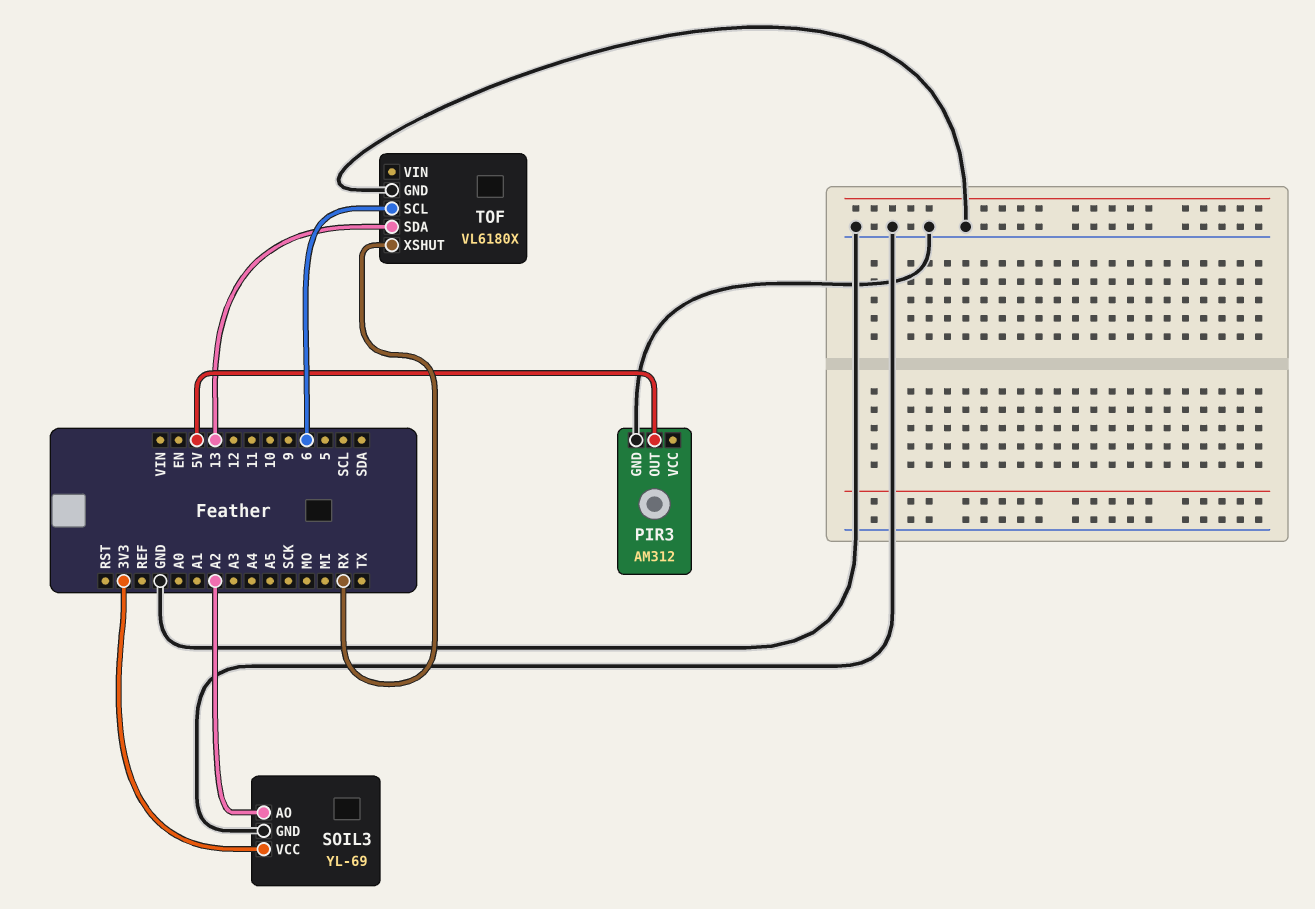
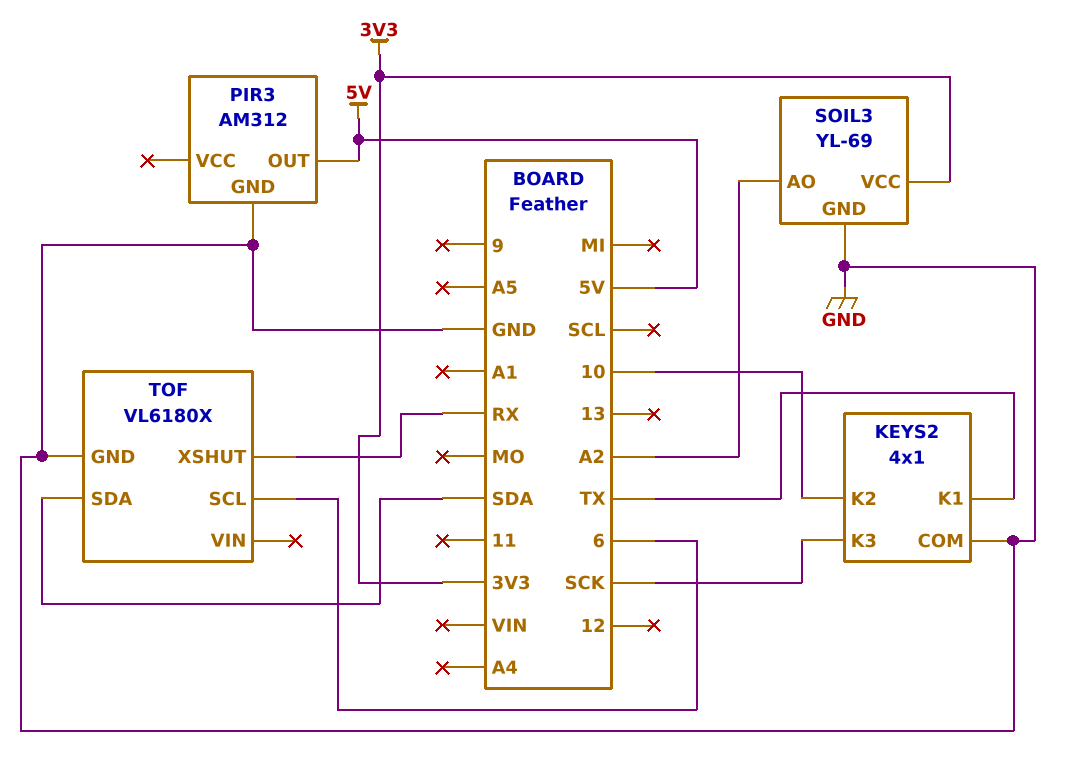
KEYS2: none -> 4x1
KEYS2 pin COM: none -> GND
KEYS2 pin K1: none -> TX
KEYS2 pin K2: none -> 10
KEYS2 pin K3: none -> SCK
TOF pin SDA: 13 -> SDA

